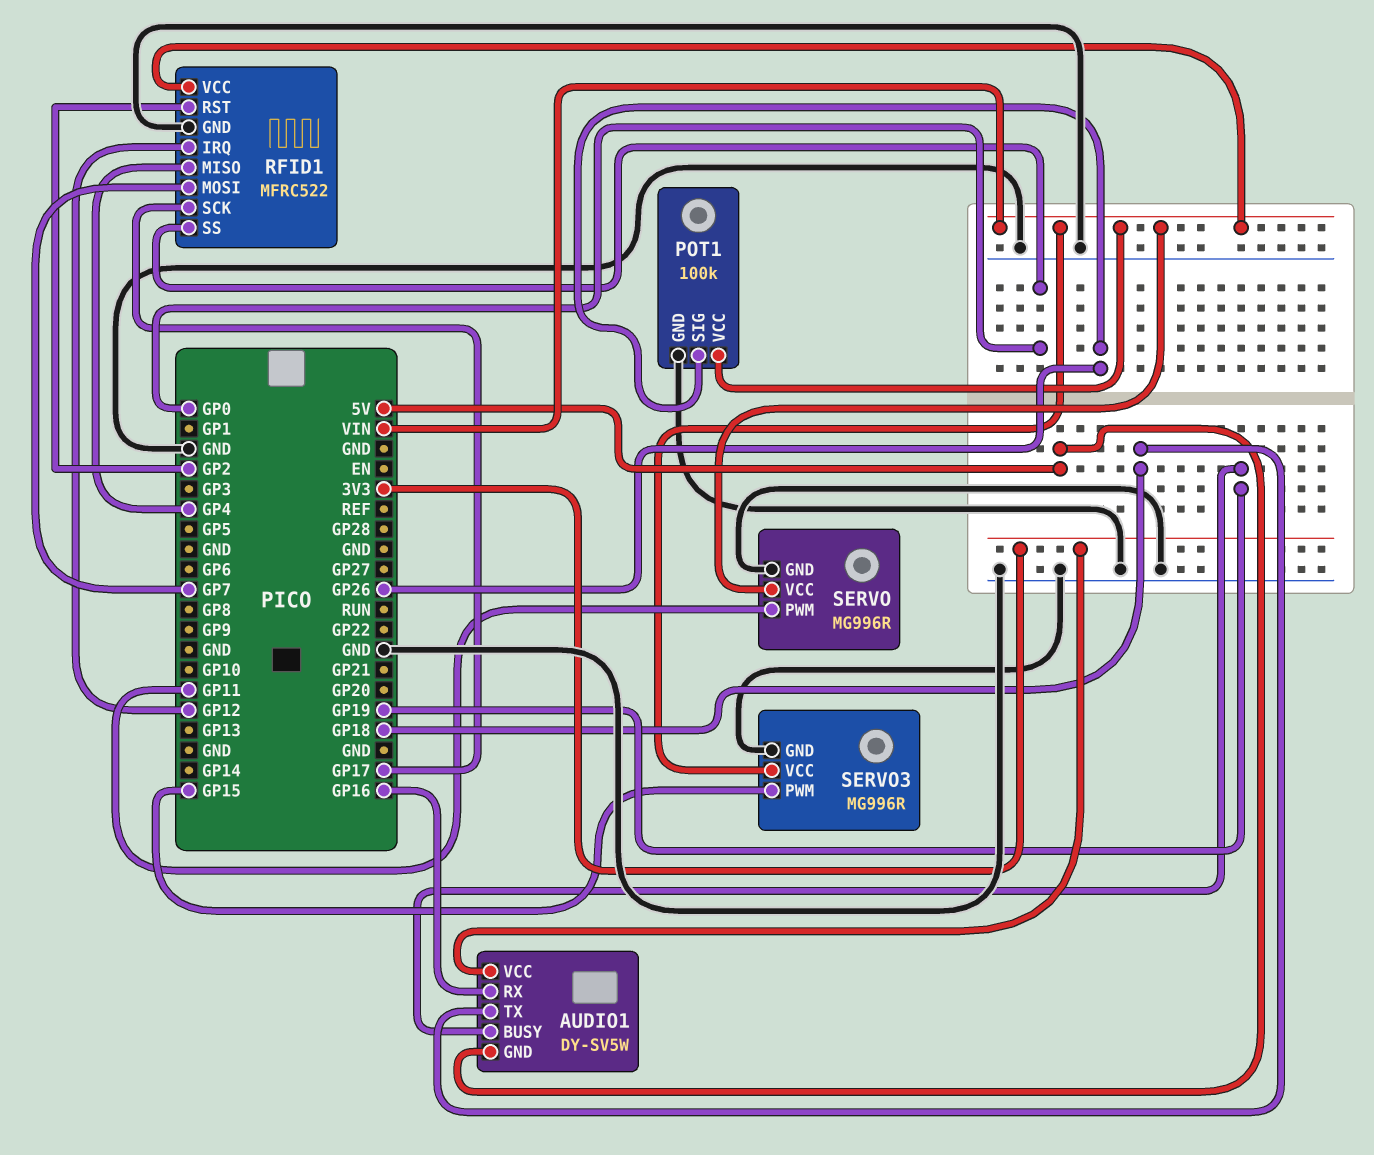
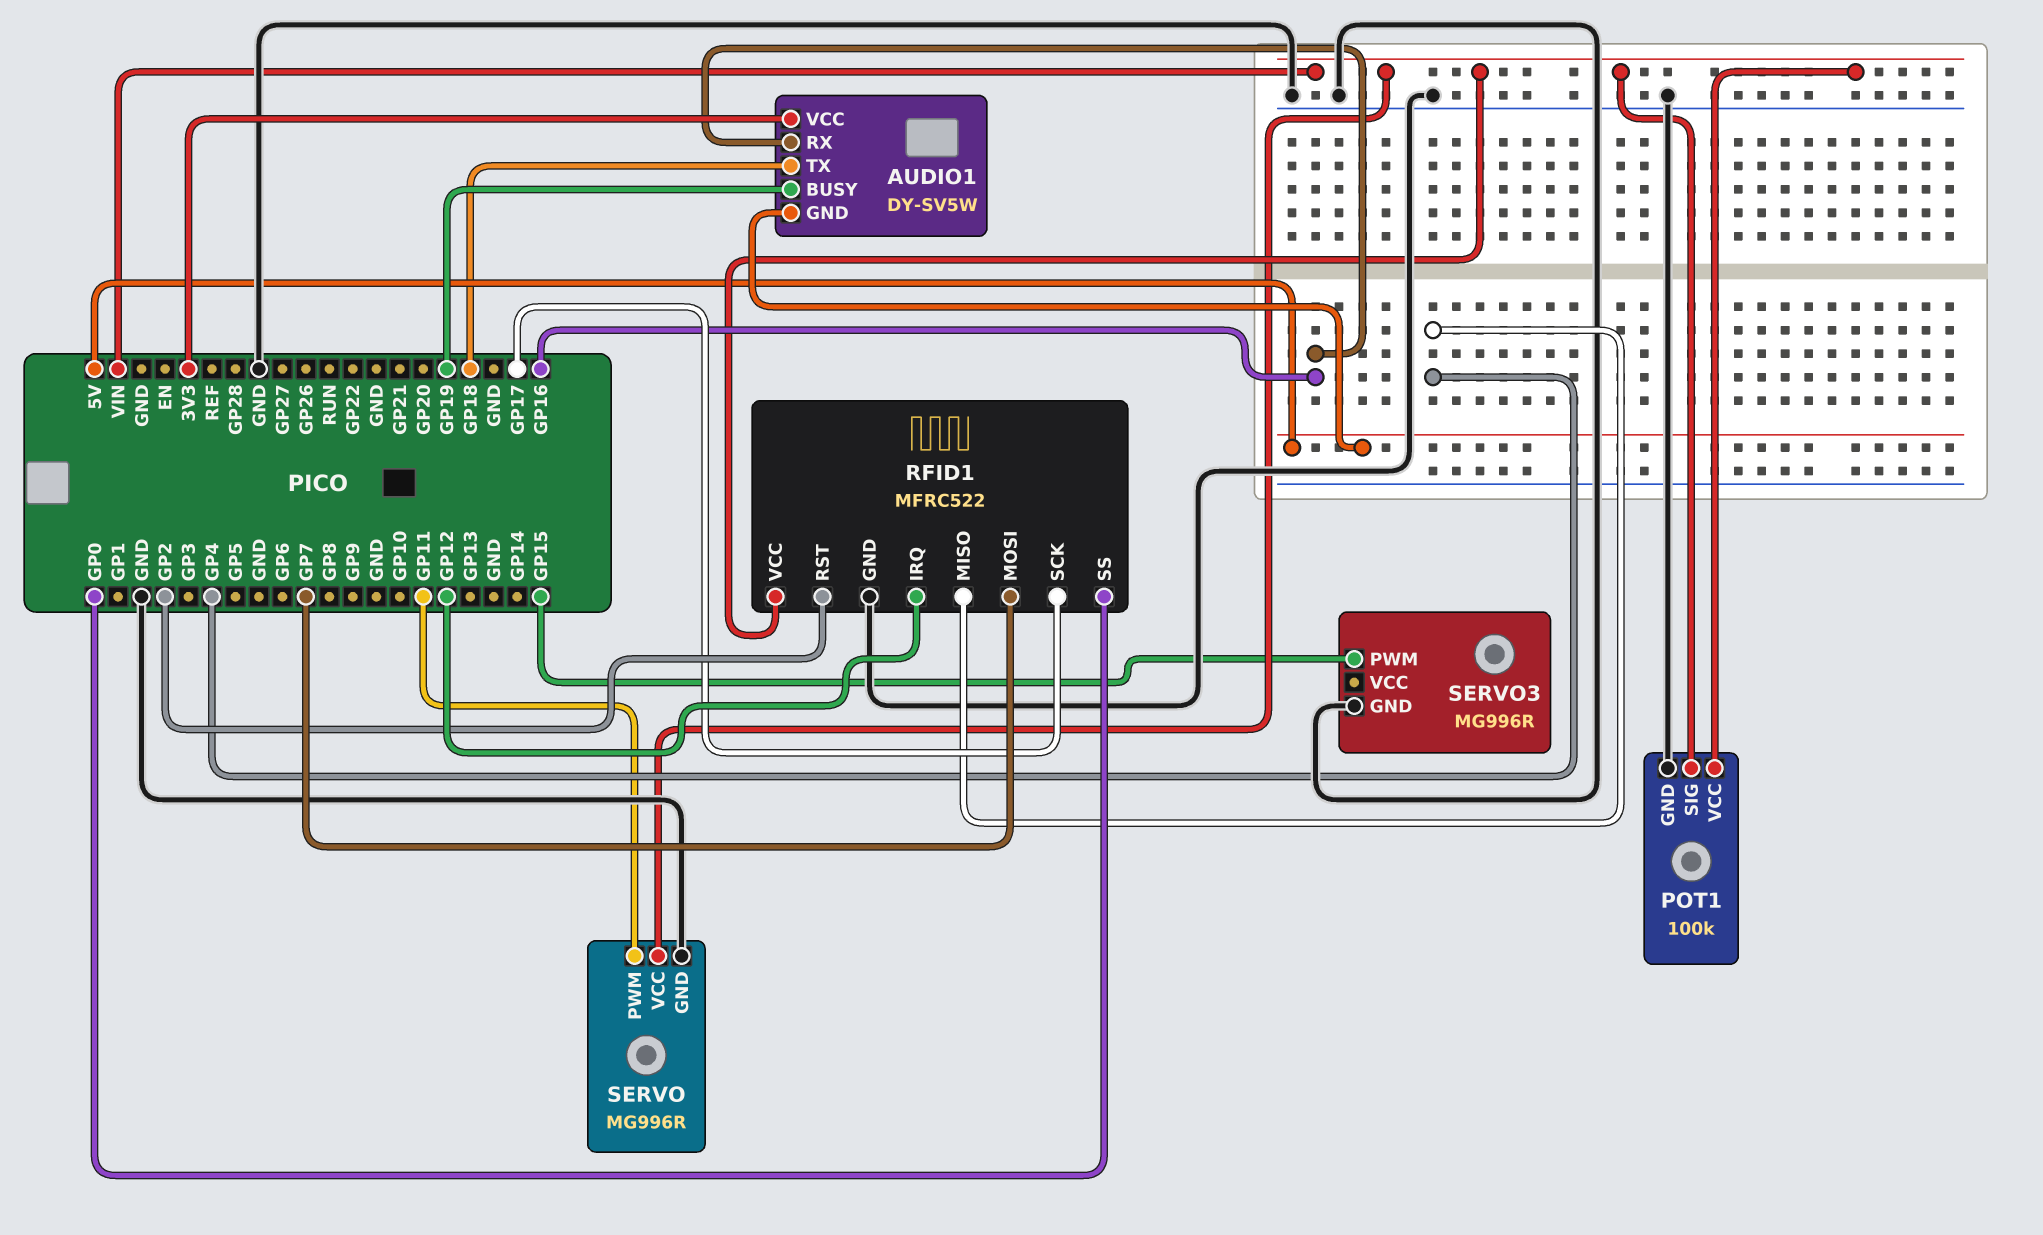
POT1 pin SIG: GP26 -> VIN
SERVO3 pin VCC: VIN -> none

